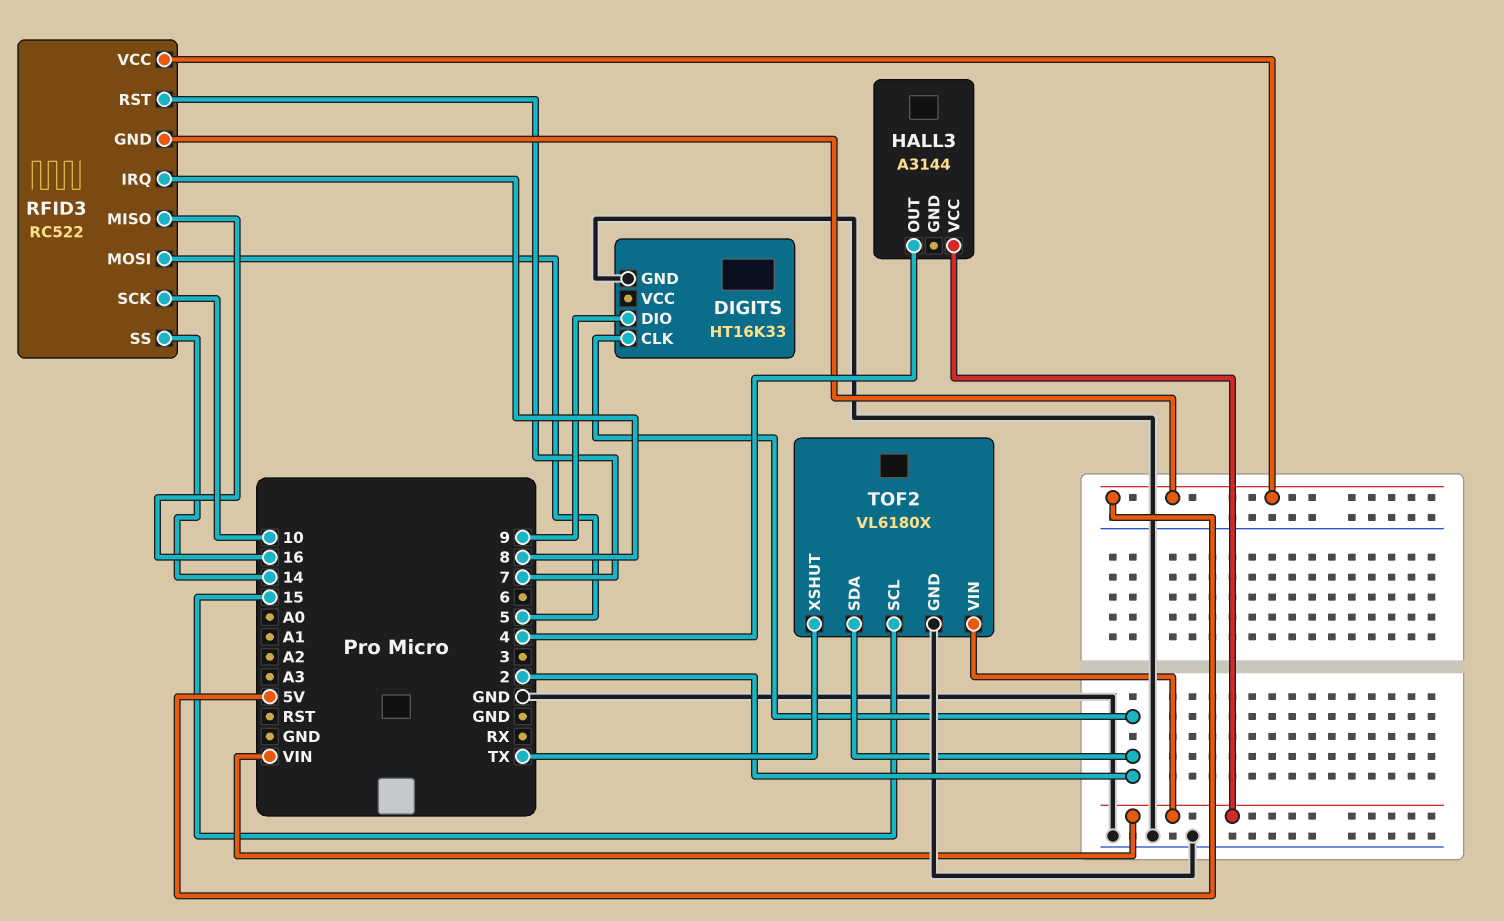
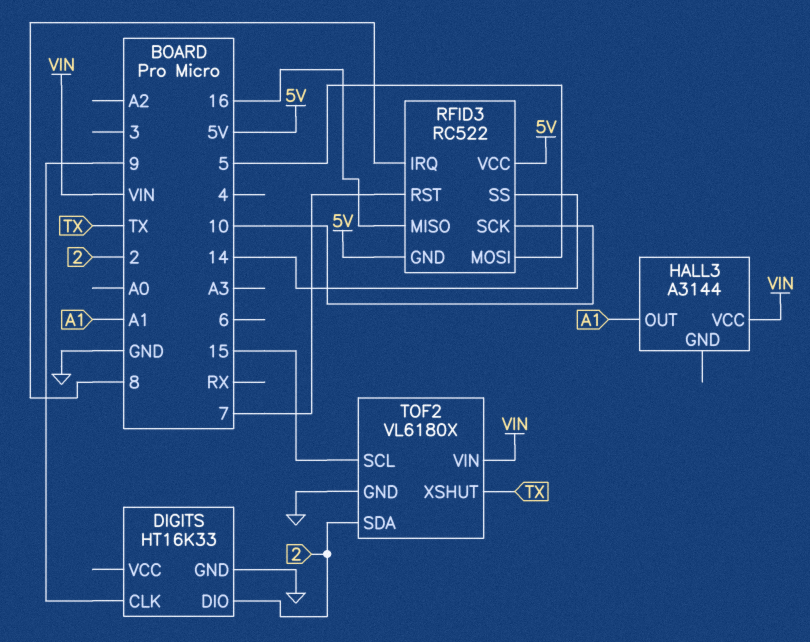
DIGITS pin CLK: 2 -> 9
DIGITS pin DIO: 9 -> 2
HALL3 pin OUT: 4 -> A1

